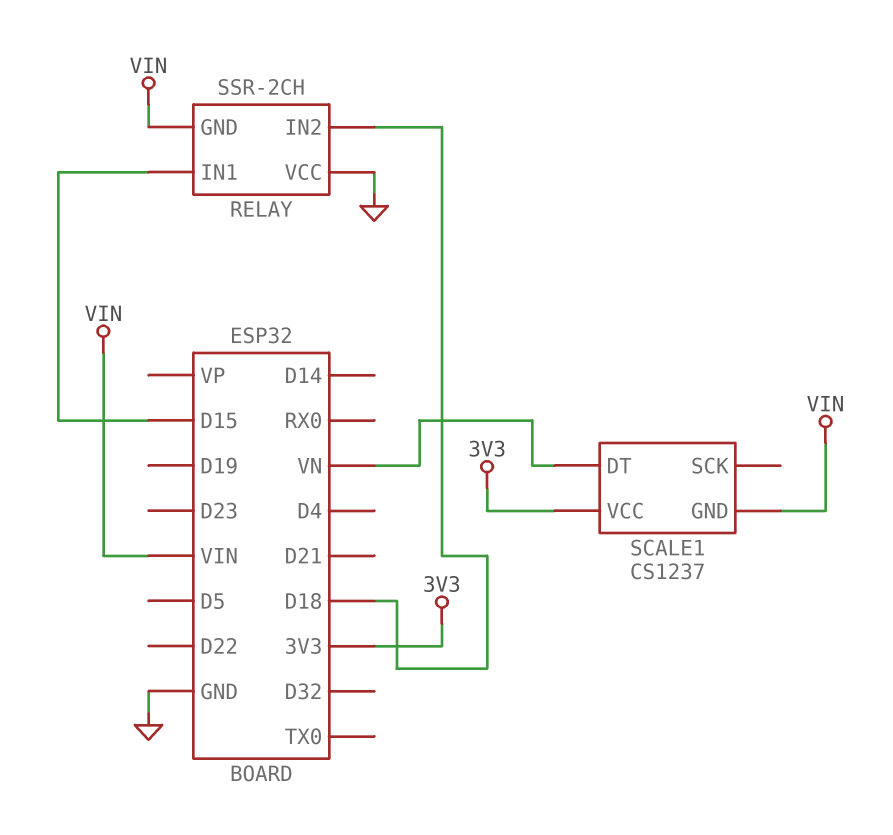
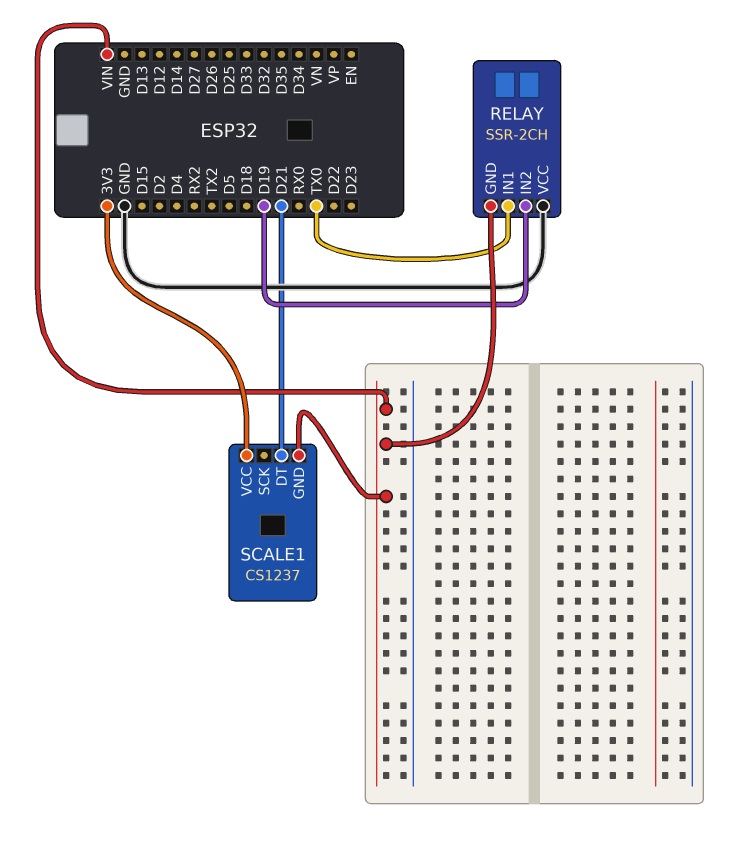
RELAY pin IN1: D15 -> TX0
RELAY pin IN2: D18 -> D19
SCALE1 pin DT: VN -> D21

